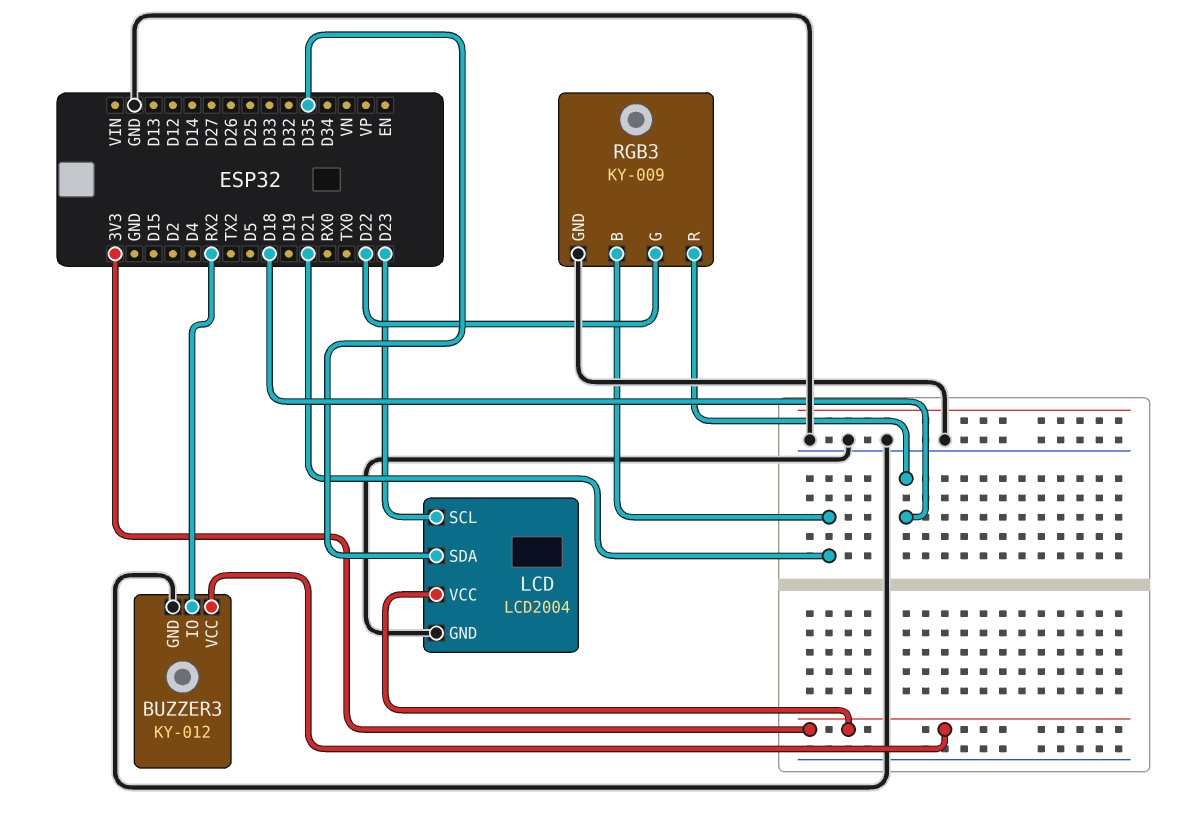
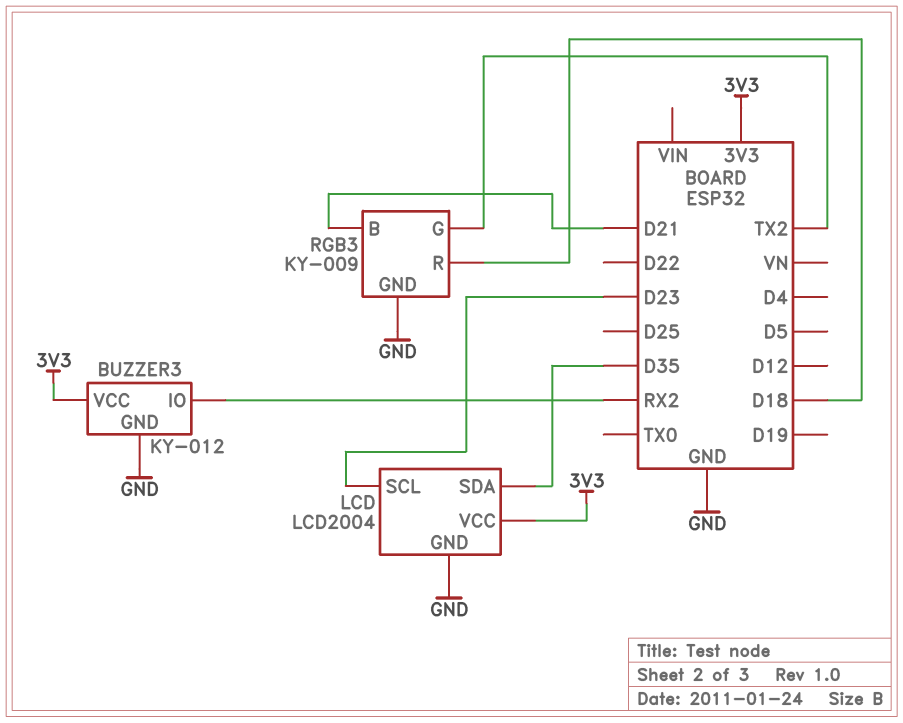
RGB3 pin G: D22 -> TX2

